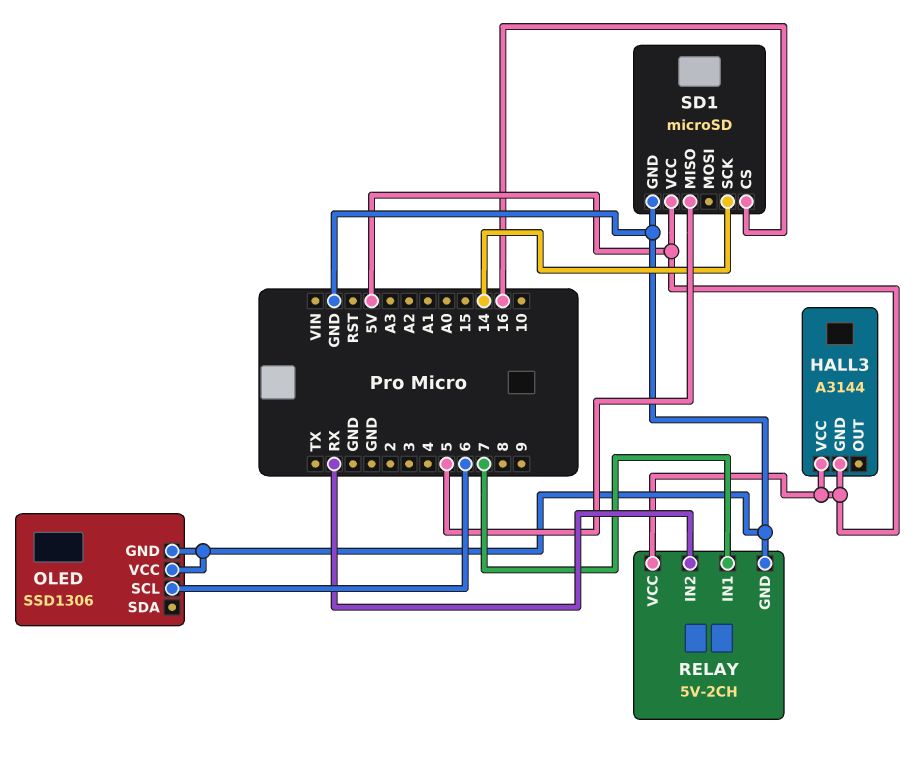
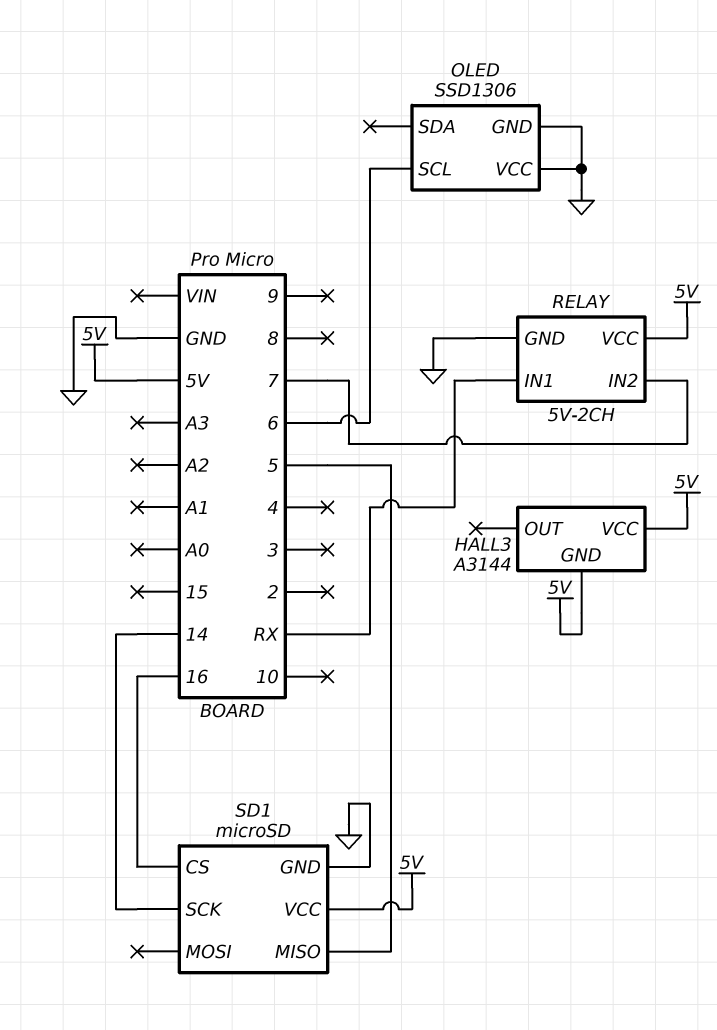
RELAY pin IN1: 7 -> RX
RELAY pin IN2: RX -> 7

